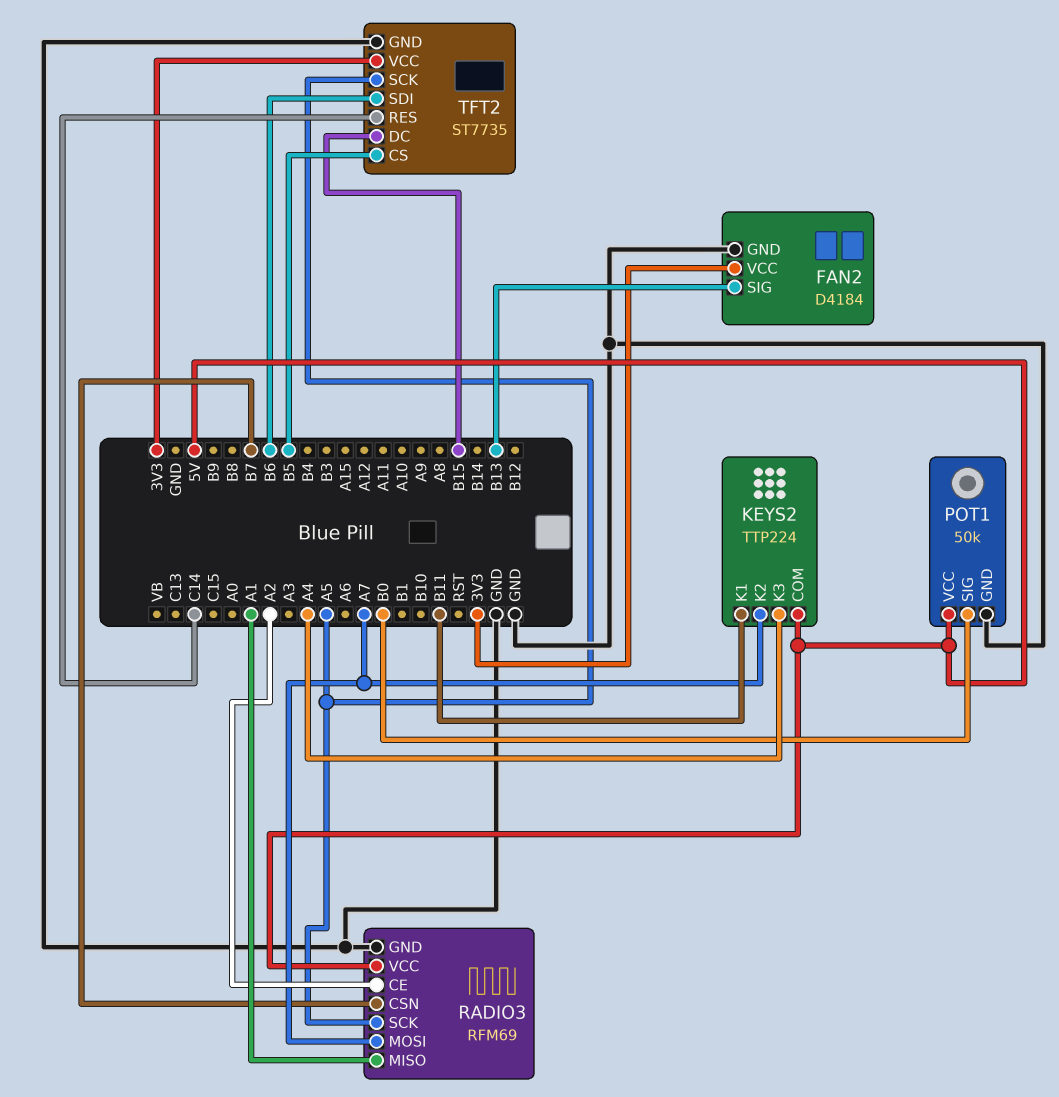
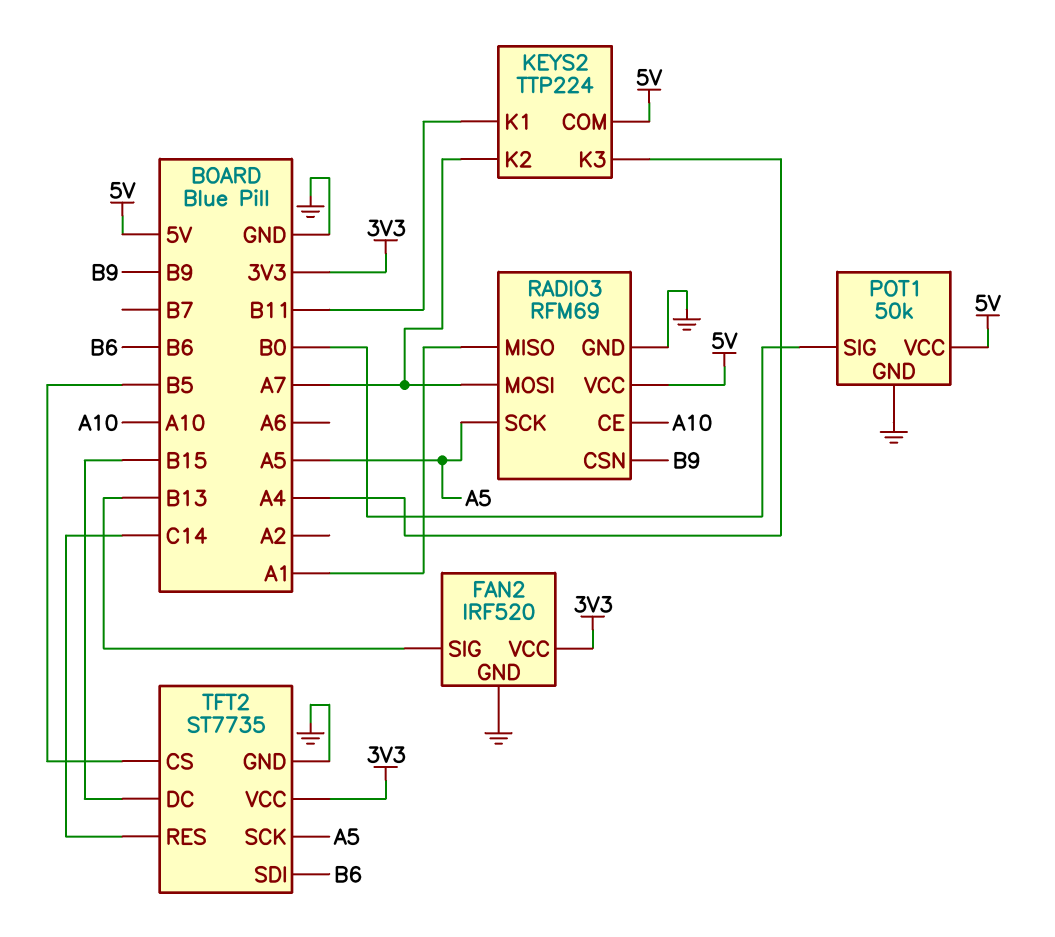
FAN2: D4184 -> IRF520
RADIO3 pin CE: A2 -> A10
RADIO3 pin CSN: B7 -> B9

